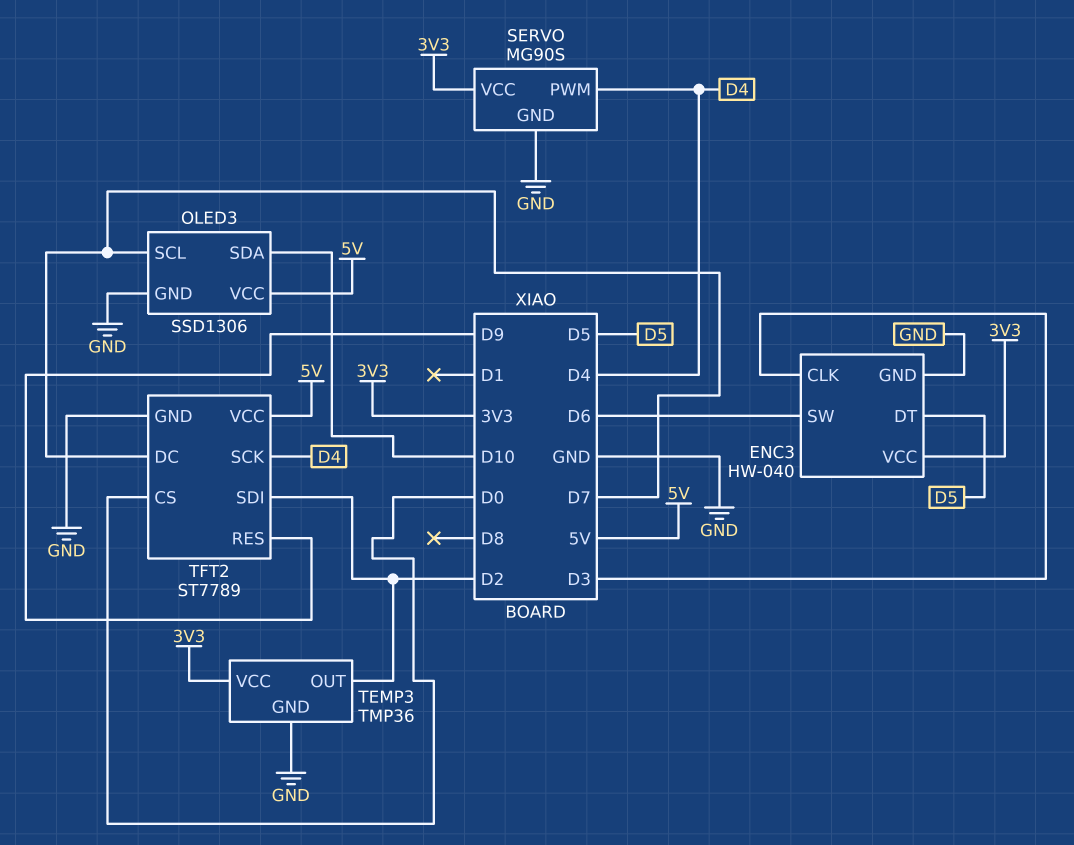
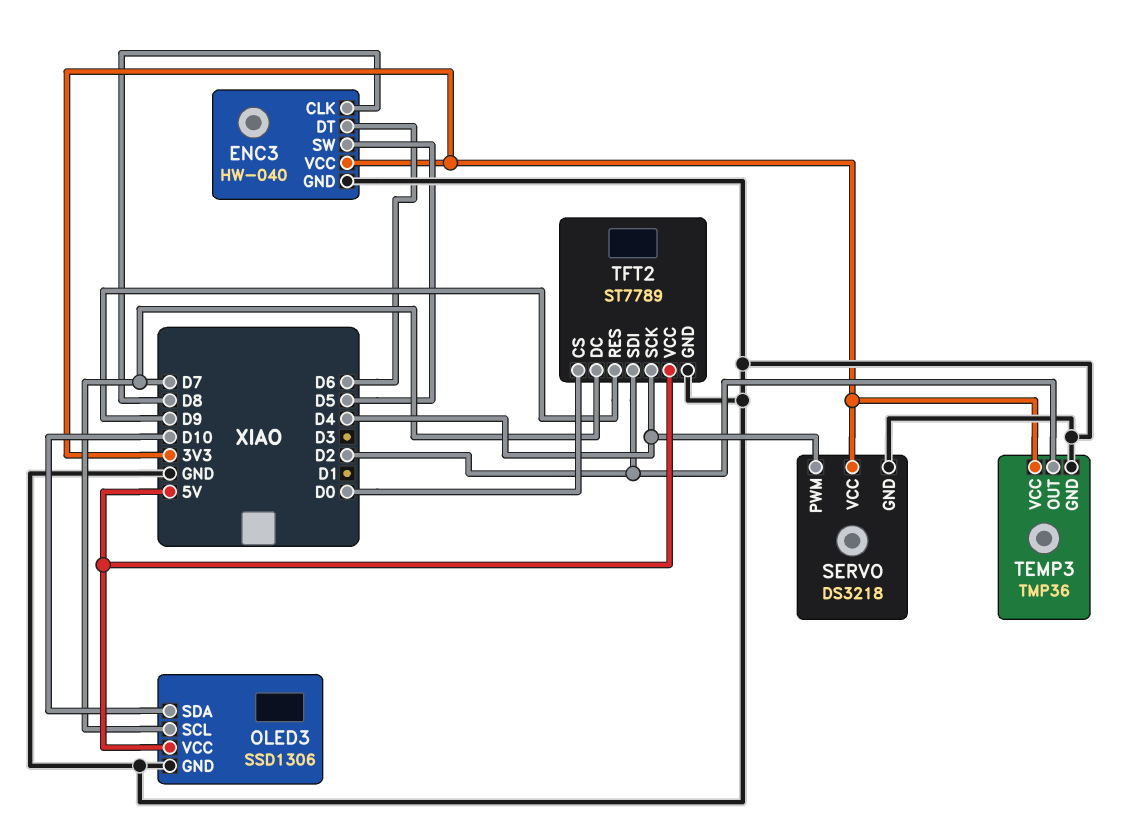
ENC3 pin CLK: D3 -> D8
ENC3 pin DT: D5 -> D6
ENC3 pin SW: D6 -> D5
SERVO: MG90S -> DS3218

